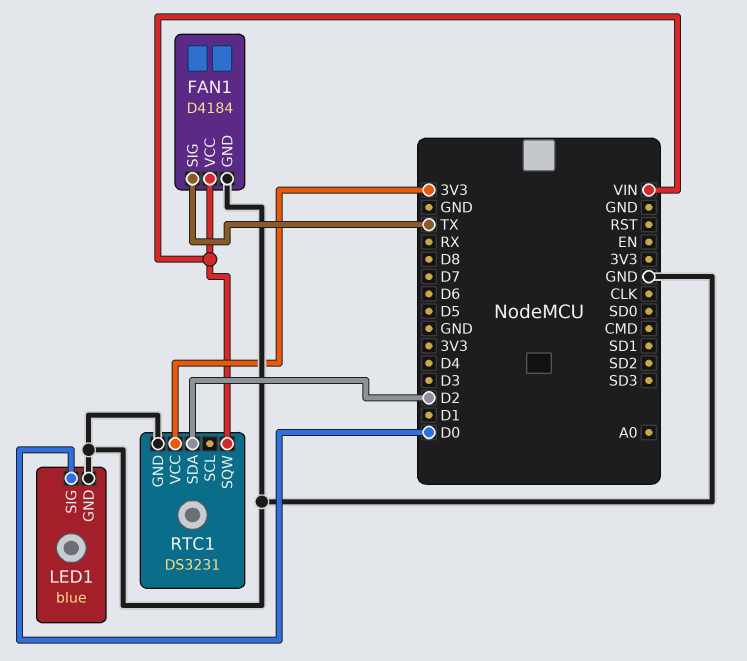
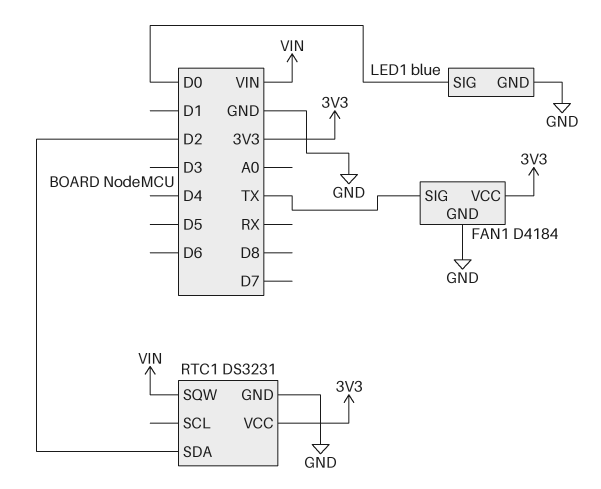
FAN1 pin VCC: VIN -> 3V3

